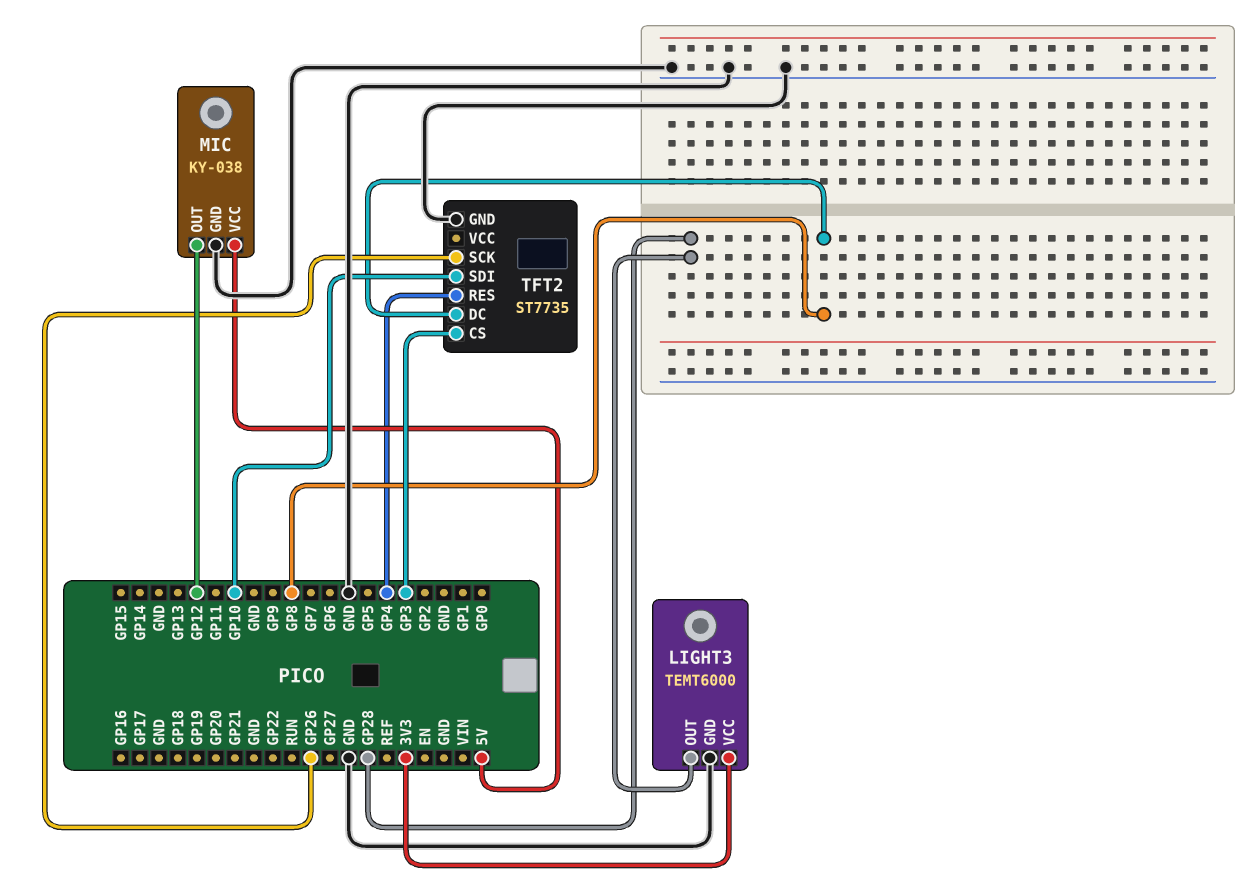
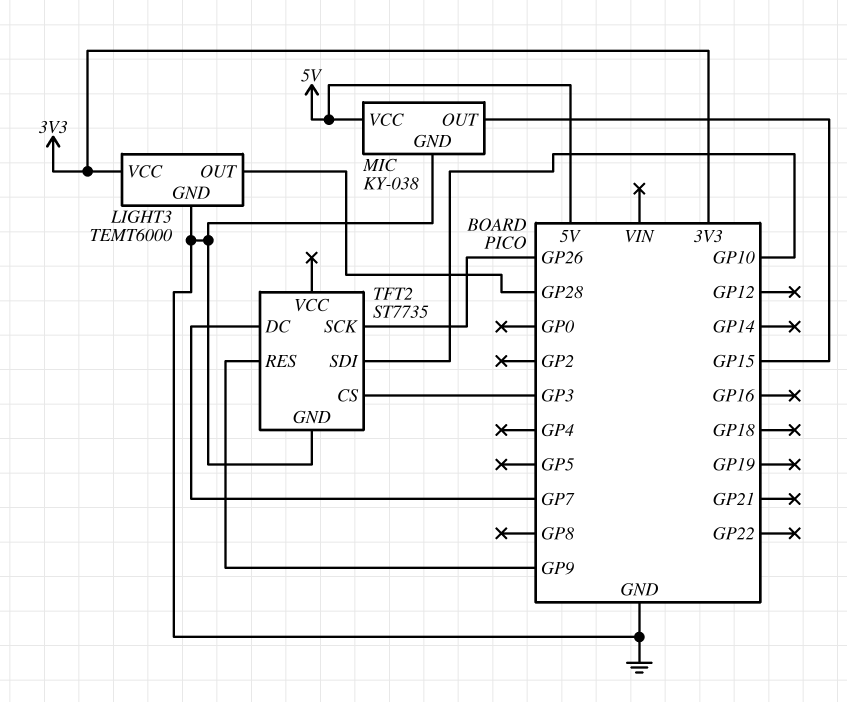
MIC pin OUT: GP12 -> GP15
TFT2 pin DC: GP8 -> GP7
TFT2 pin RES: GP4 -> GP9

